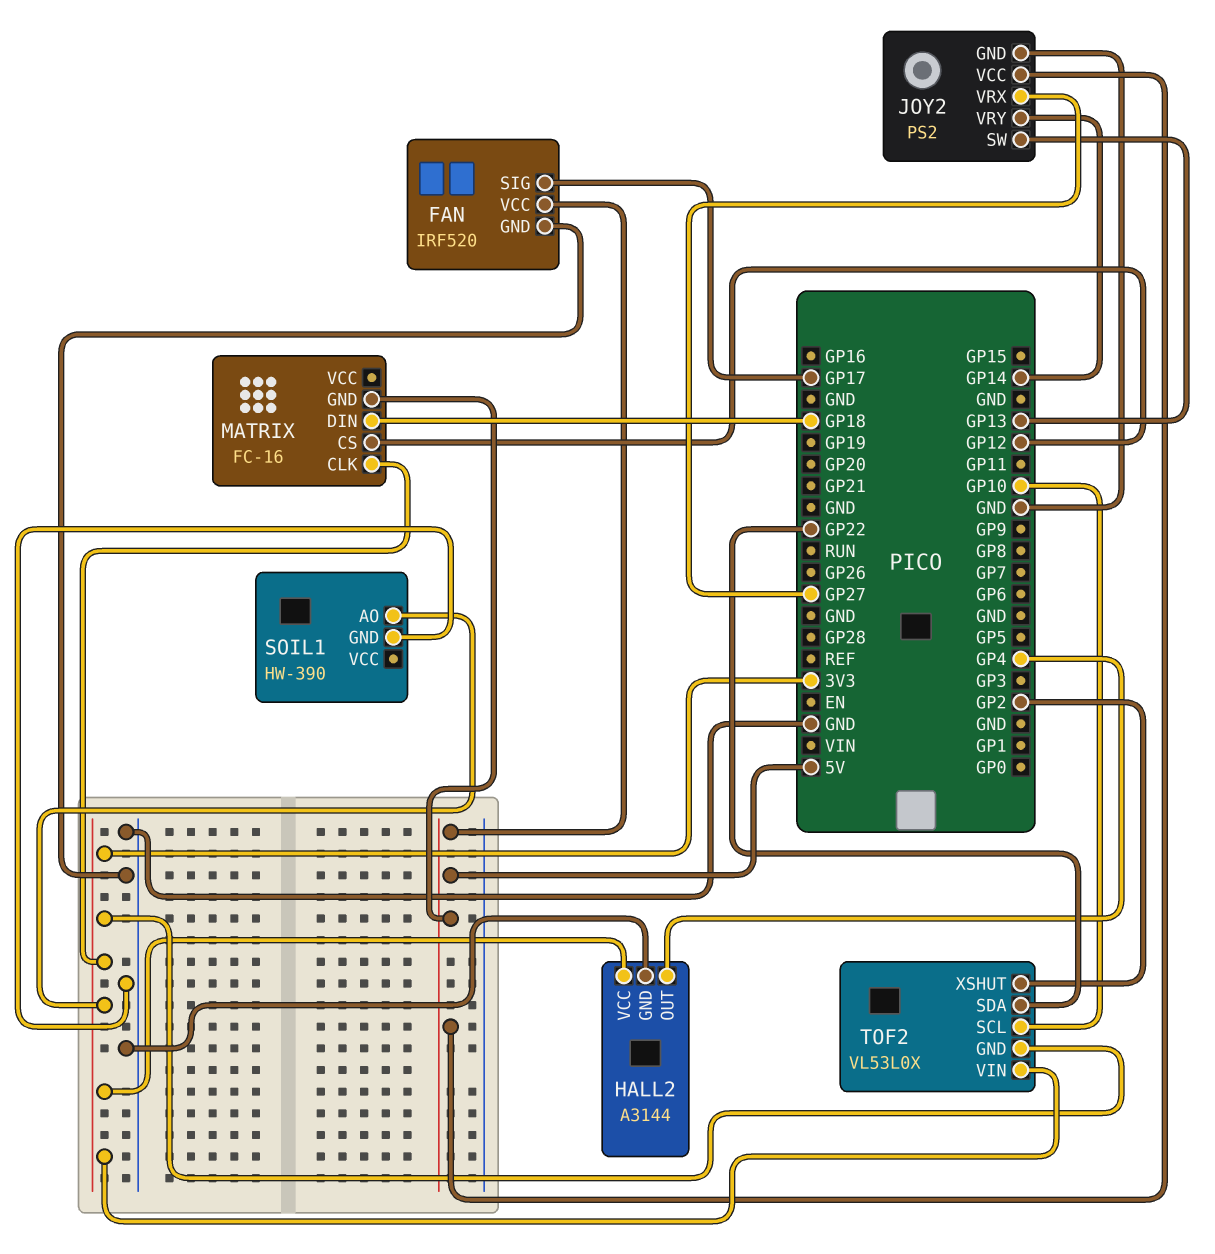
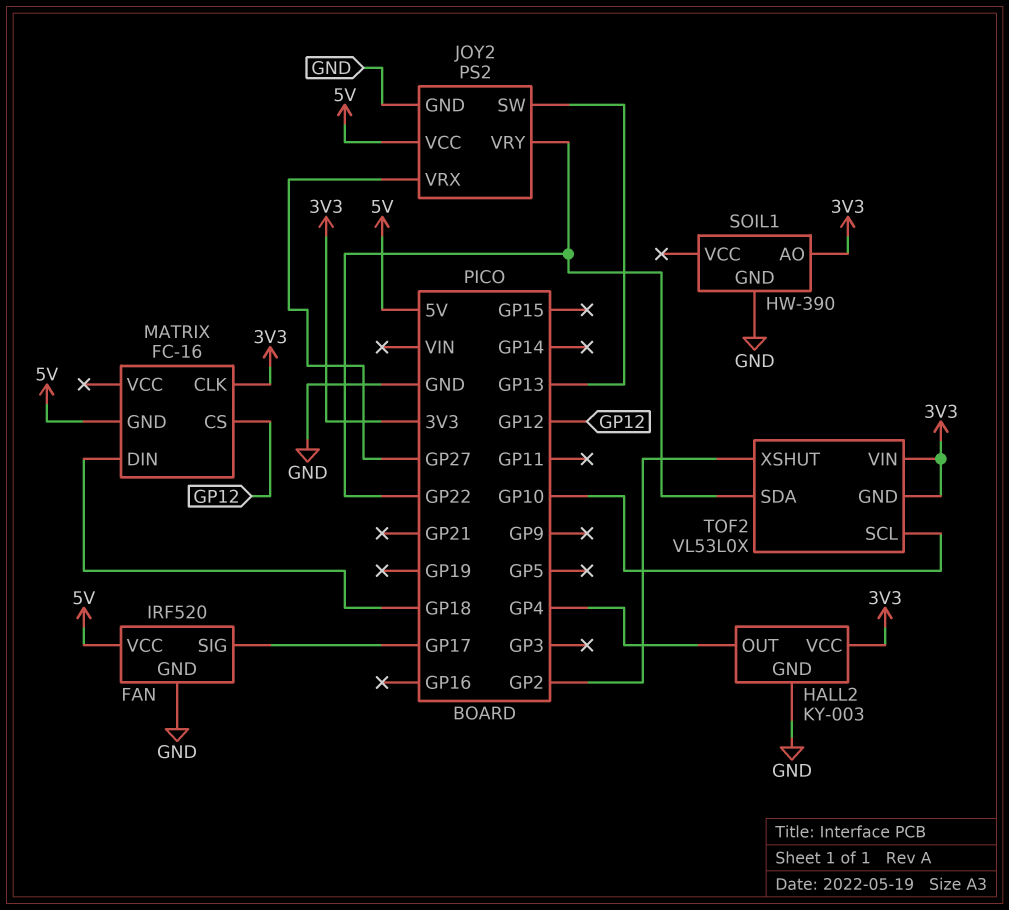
HALL2: A3144 -> KY-003
JOY2 pin VRY: GP14 -> GP22

